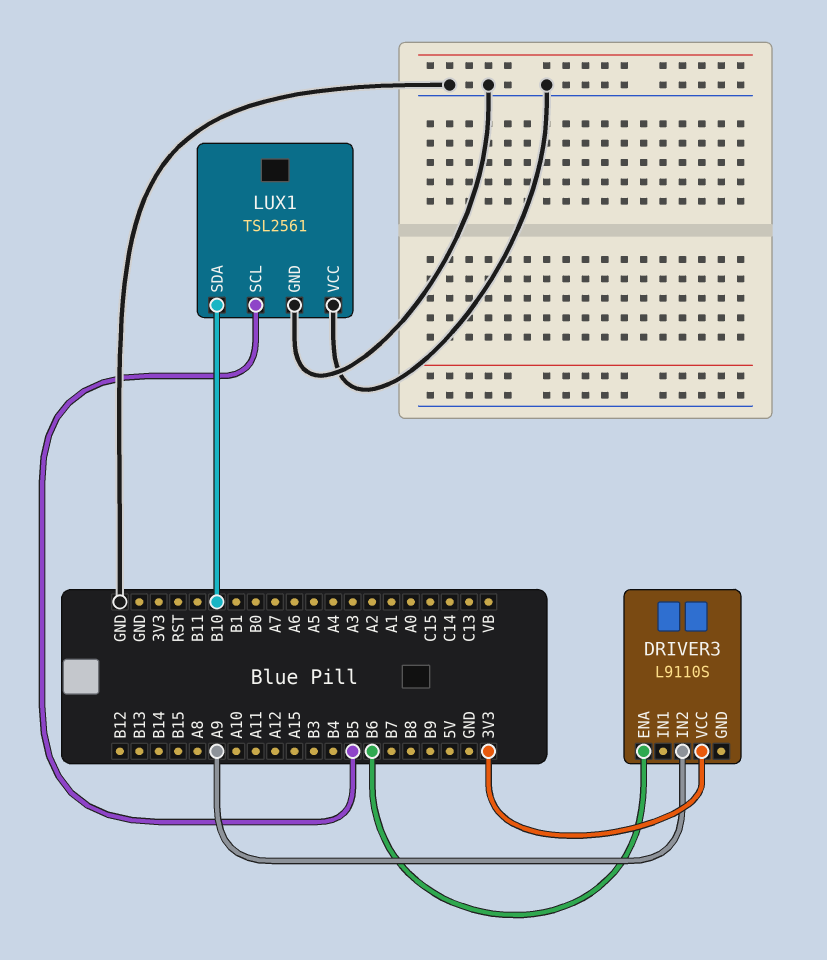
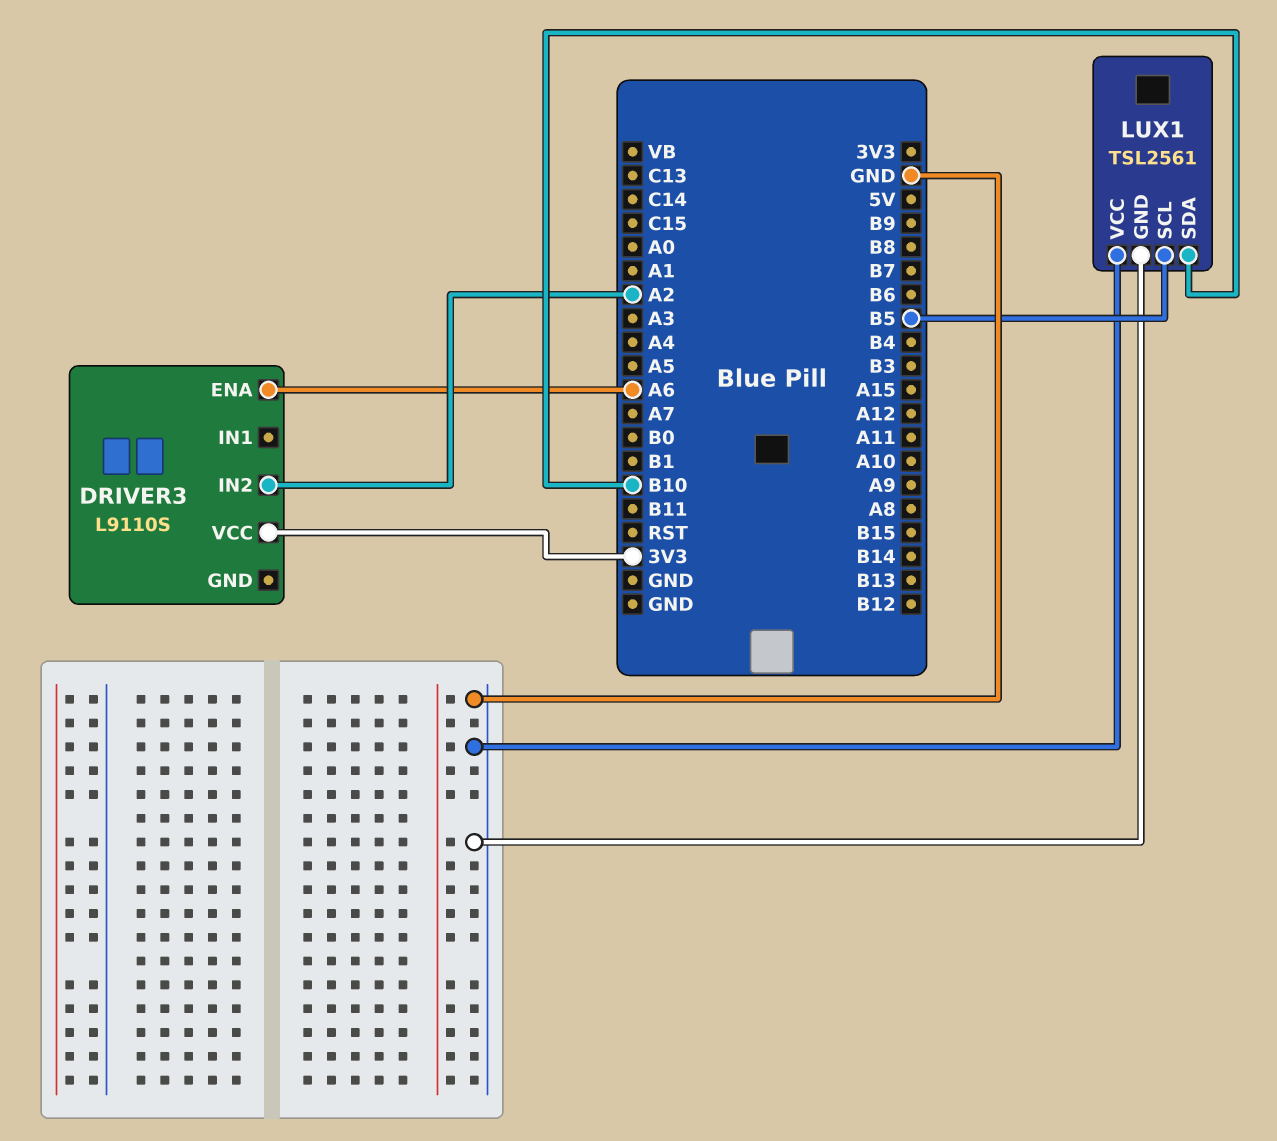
DRIVER3 pin ENA: B6 -> A6
DRIVER3 pin IN2: A9 -> A2

